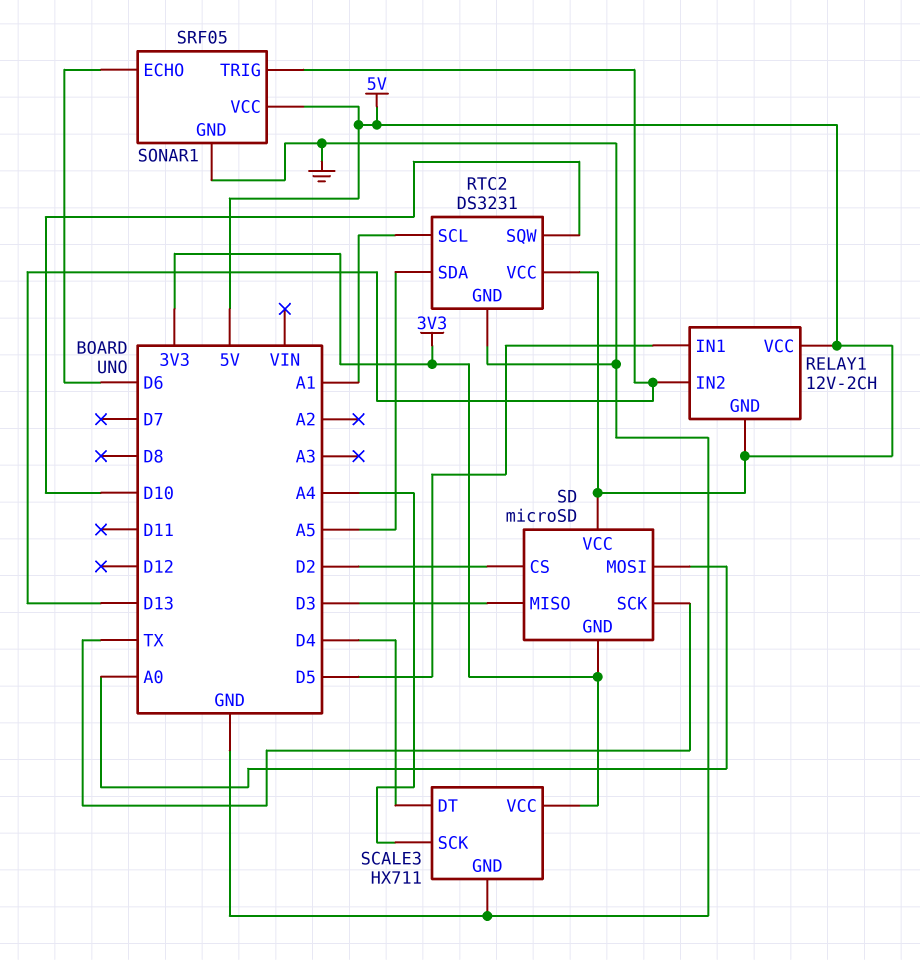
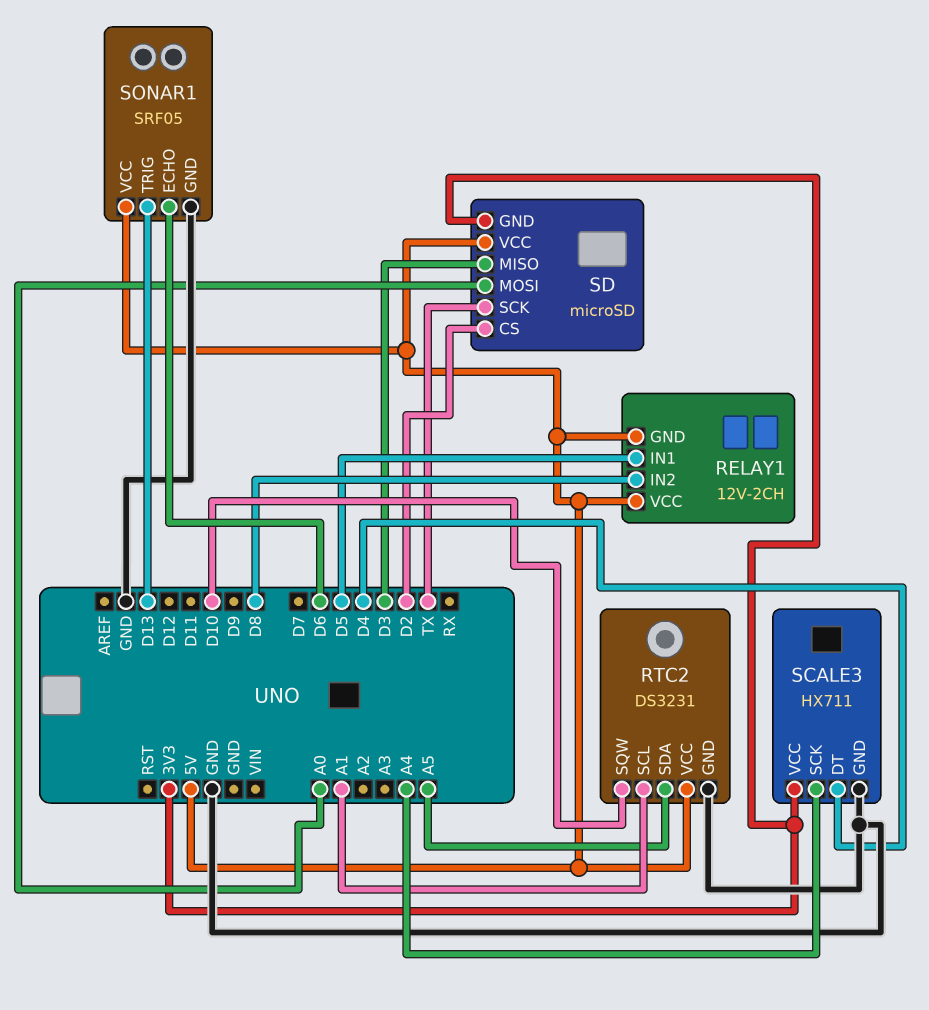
RELAY1 pin IN2: D13 -> D8

